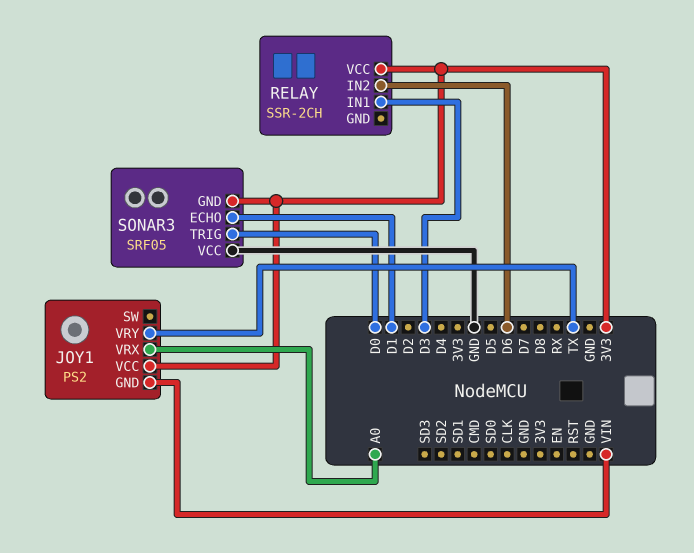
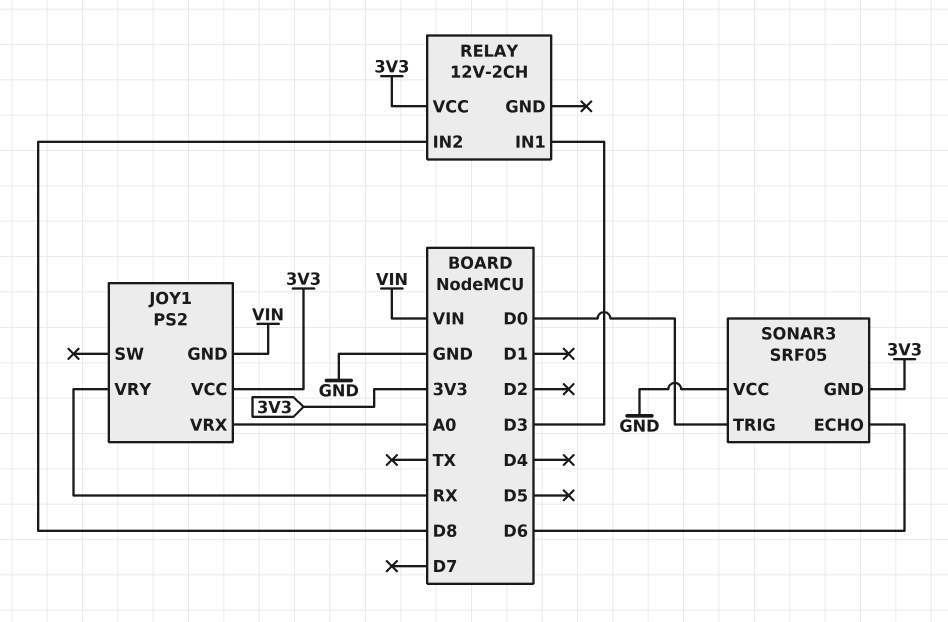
JOY1 pin VRY: TX -> RX
RELAY: SSR-2CH -> 12V-2CH
RELAY pin IN2: D6 -> D8
SONAR3 pin ECHO: D1 -> D6

